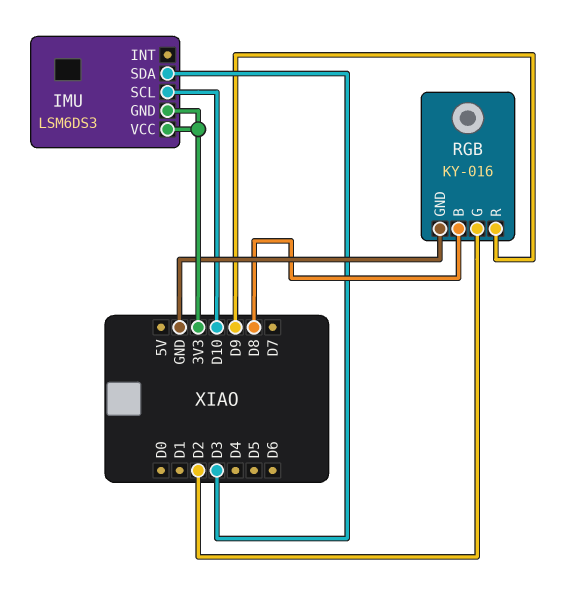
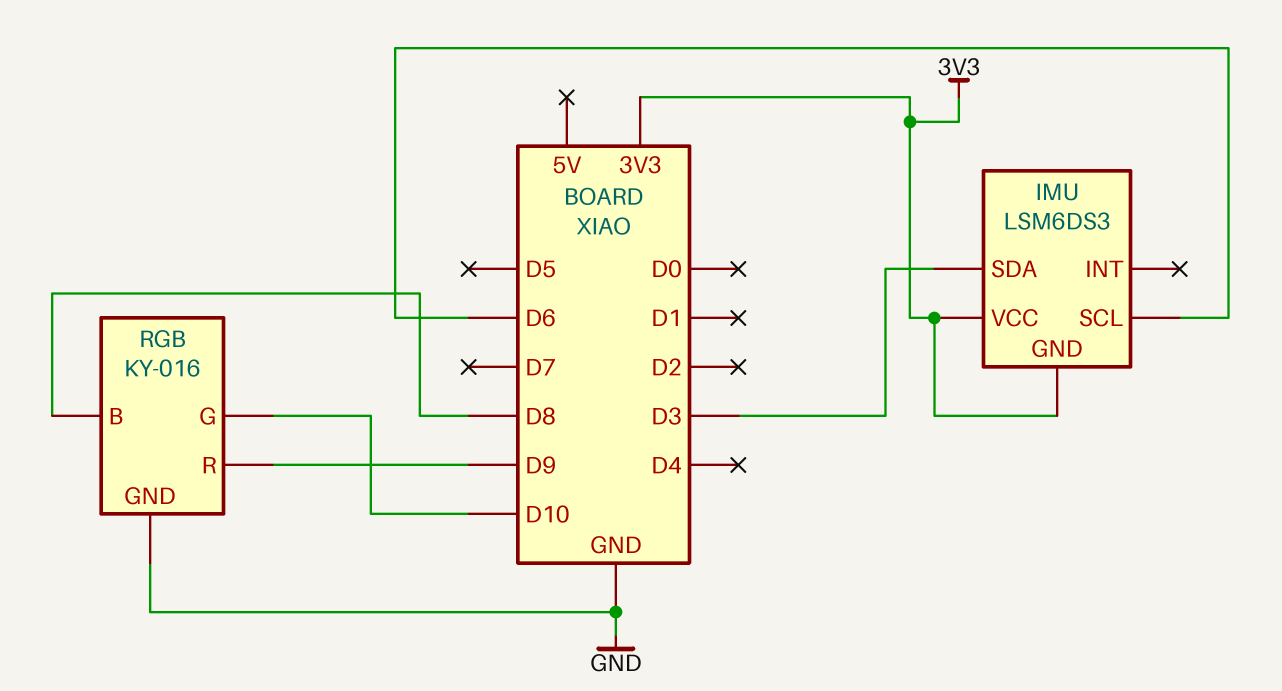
IMU pin SCL: D10 -> D6
RGB pin G: D2 -> D10

